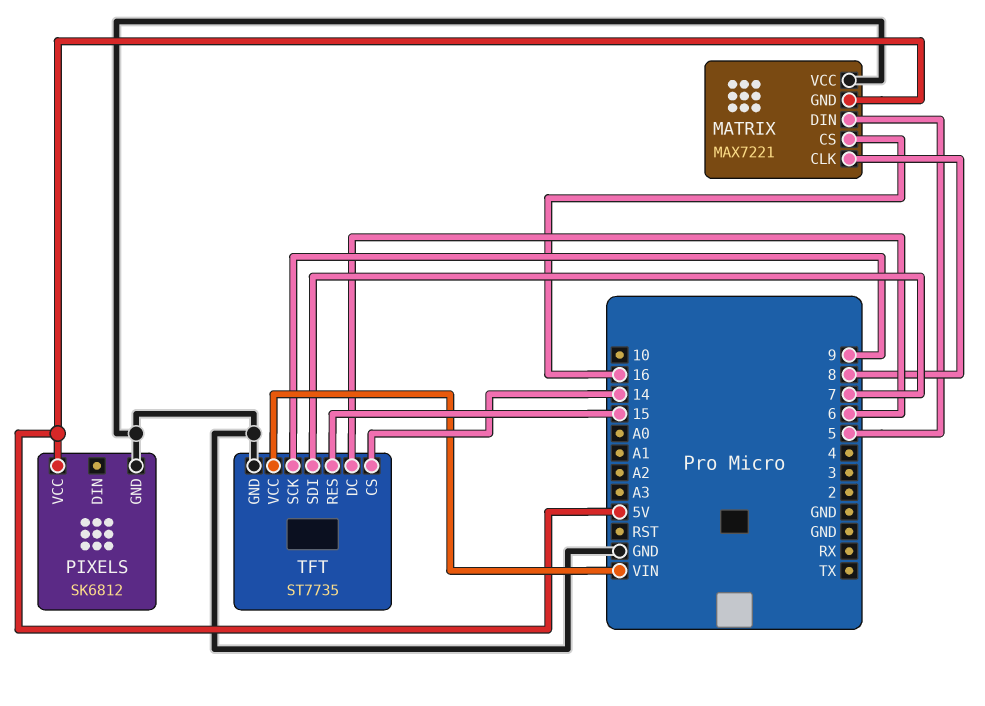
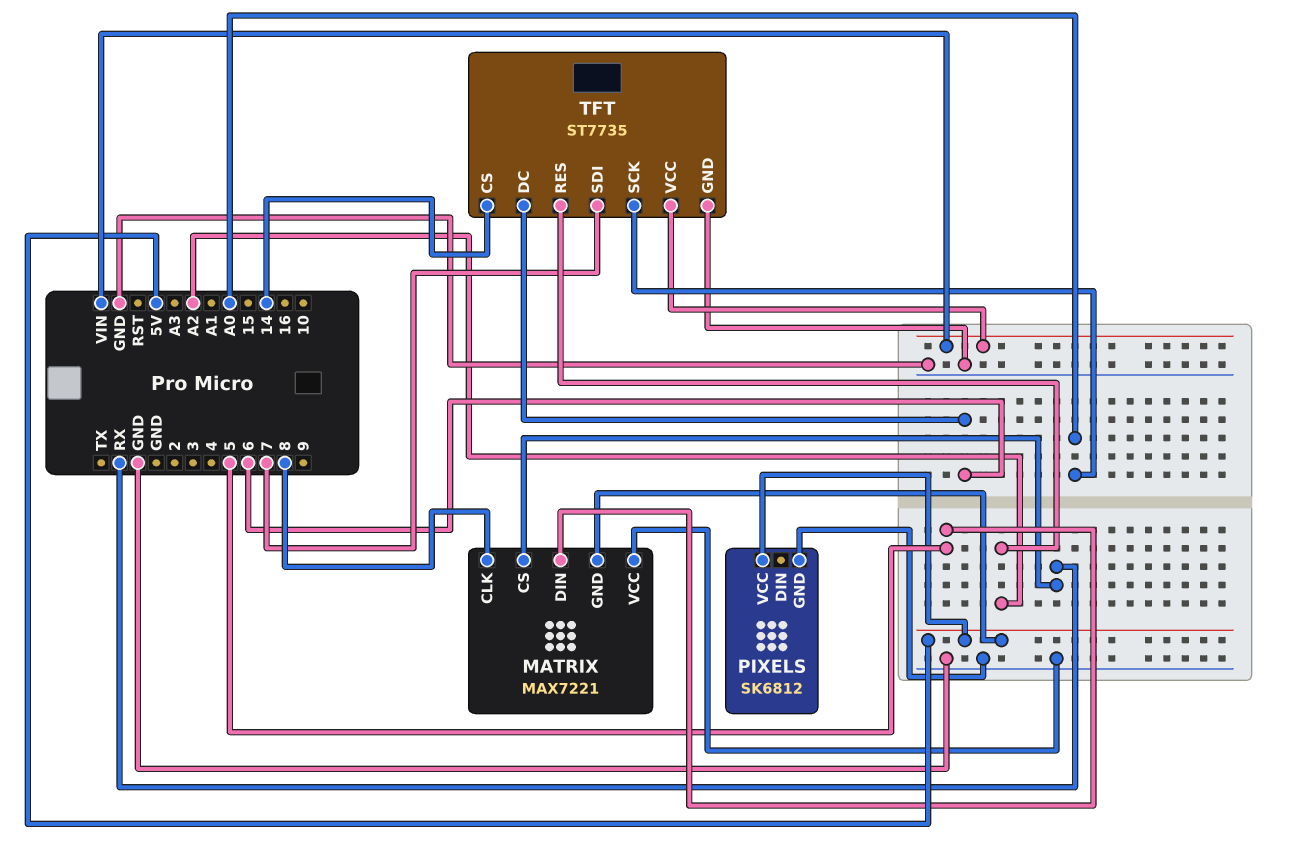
MATRIX pin CS: 16 -> RX
TFT pin RES: 15 -> A2
TFT pin SCK: 9 -> A0

